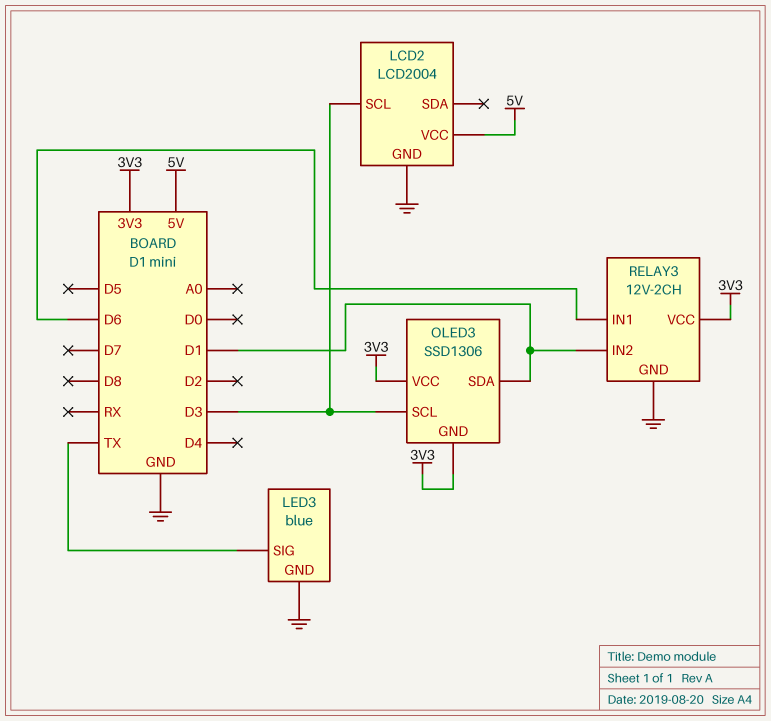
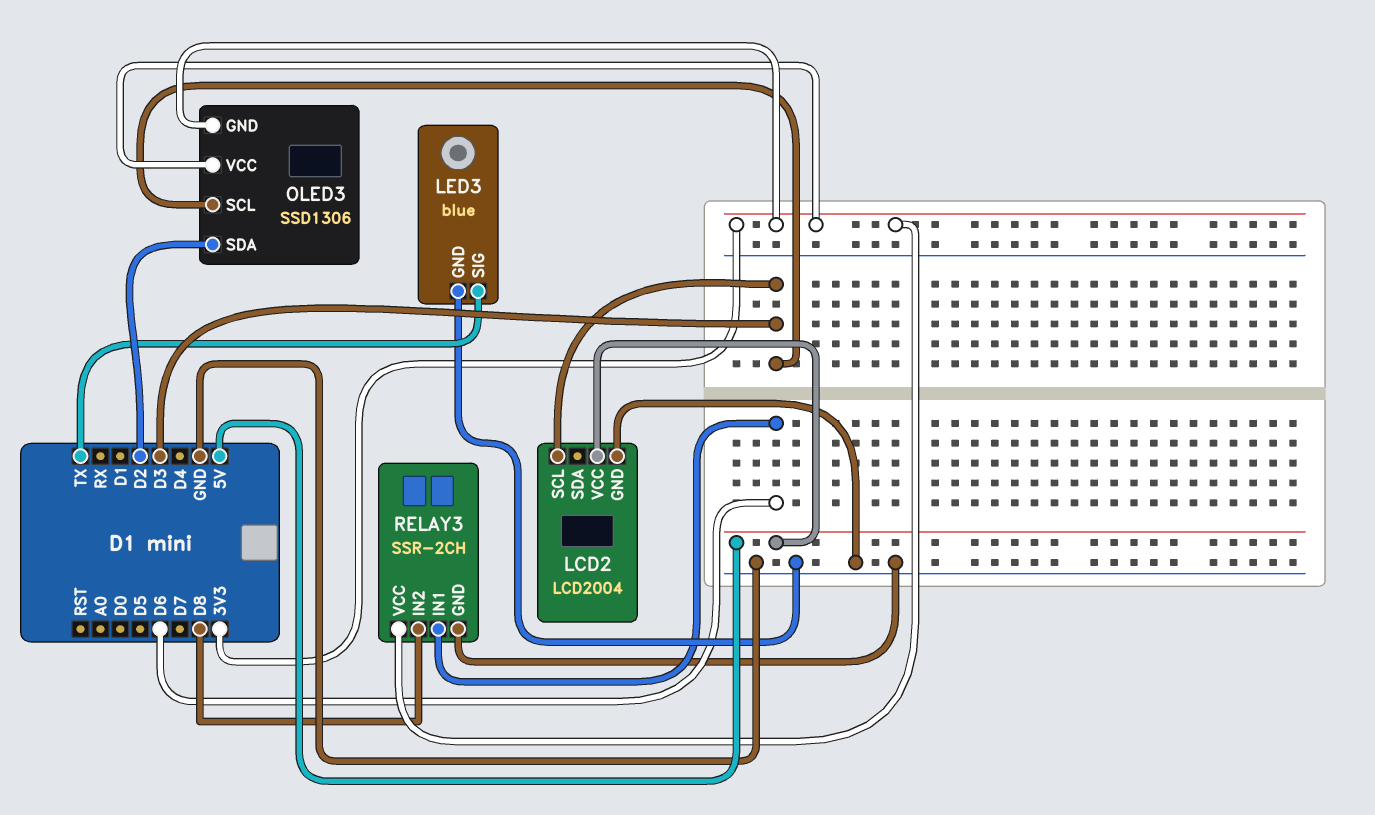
OLED3 pin SDA: D1 -> D2
RELAY3: 12V-2CH -> SSR-2CH
RELAY3 pin IN2: D1 -> D8

